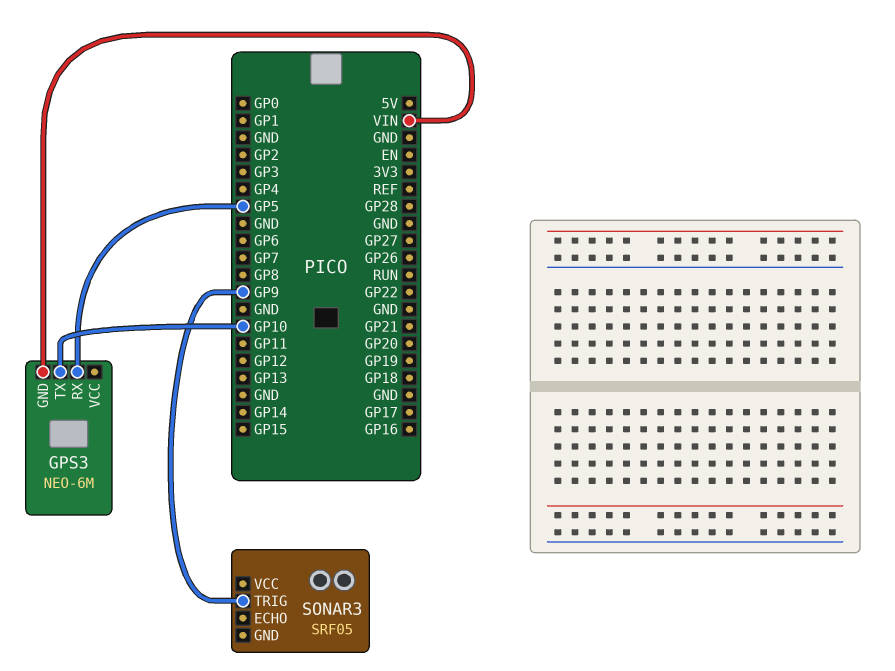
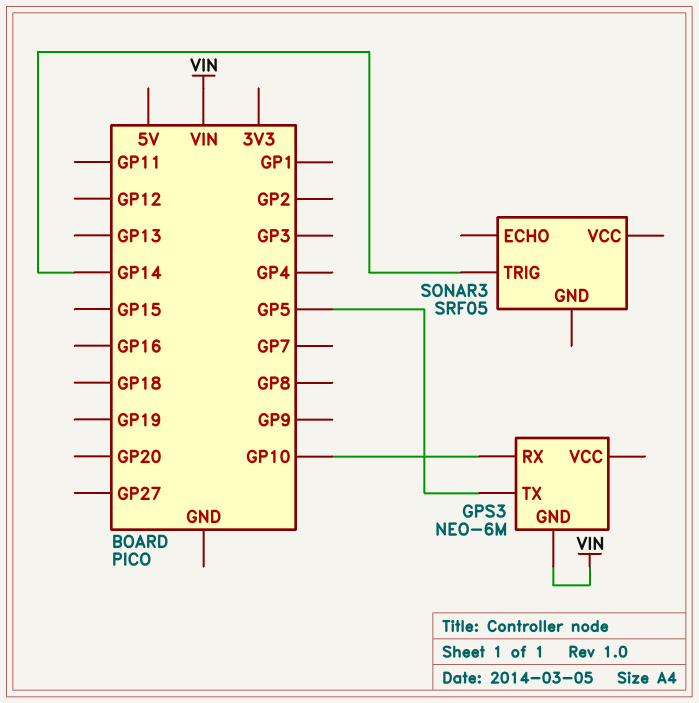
GPS3 pin RX: GP5 -> GP10
GPS3 pin TX: GP10 -> GP5
SONAR3 pin TRIG: GP9 -> GP14

